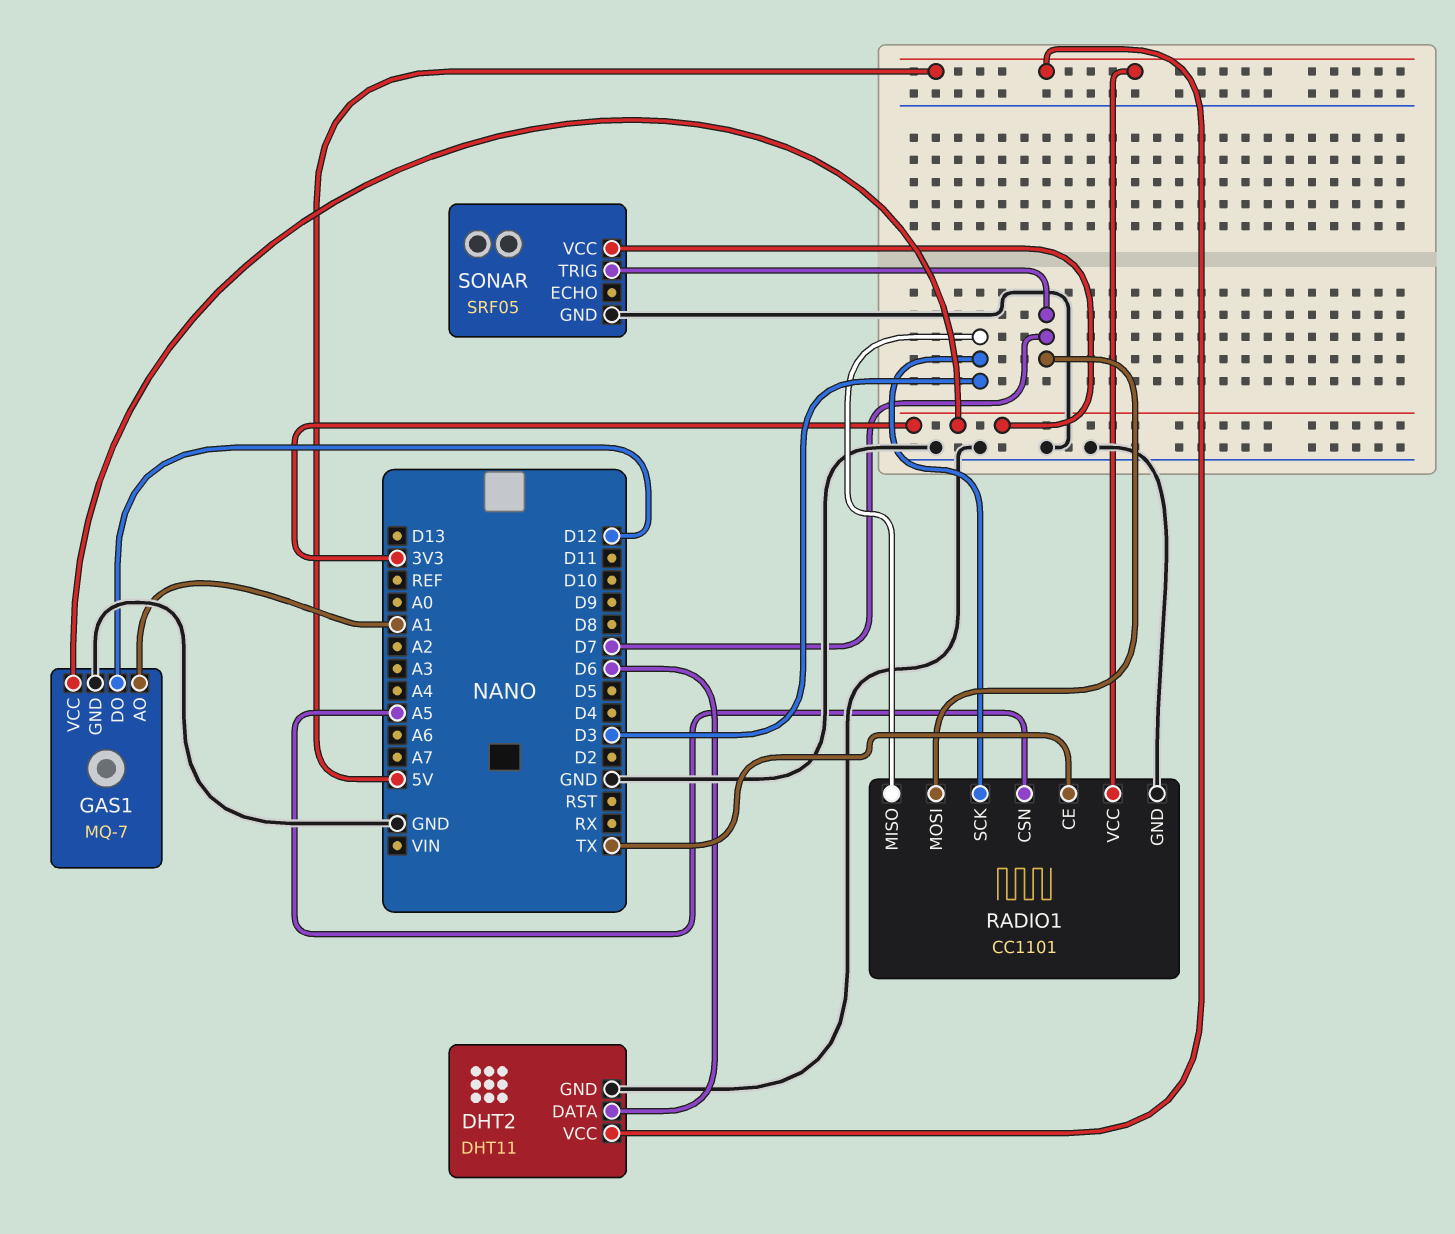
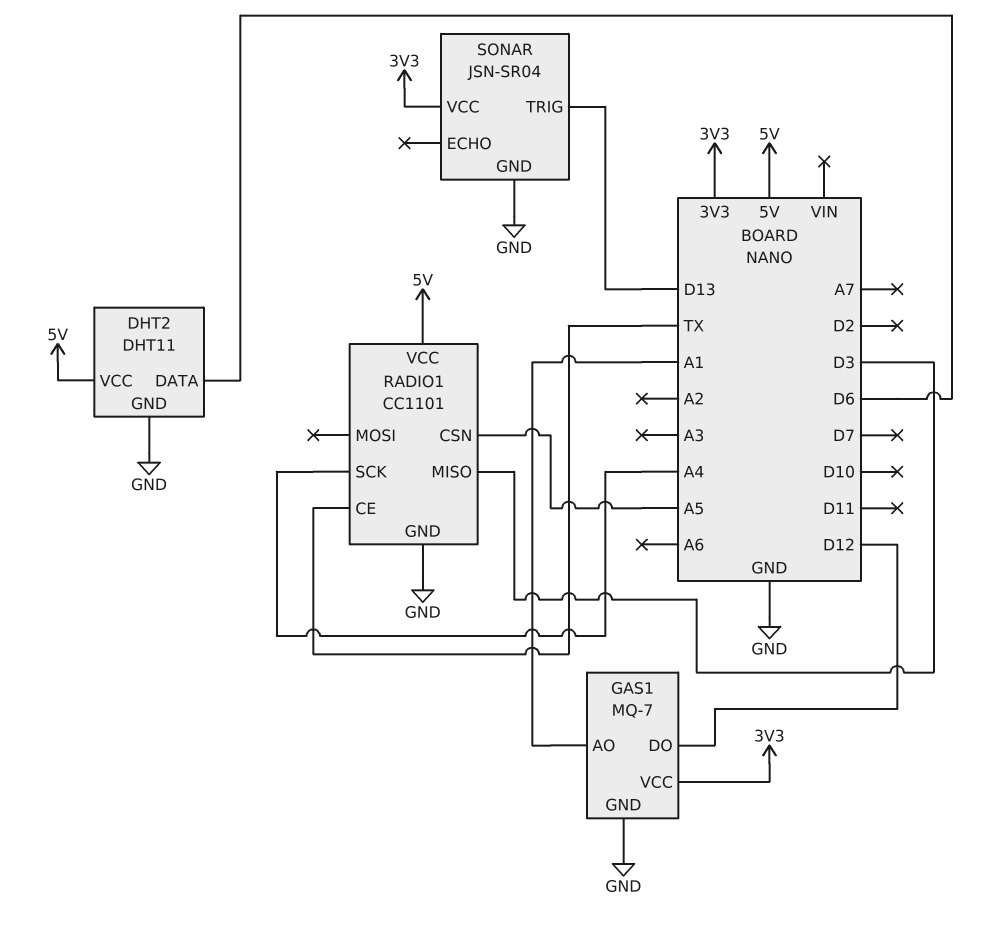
RADIO1 pin MOSI: D7 -> none
RADIO1 pin SCK: D3 -> A4
SONAR: SRF05 -> JSN-SR04
SONAR pin TRIG: D7 -> D13

